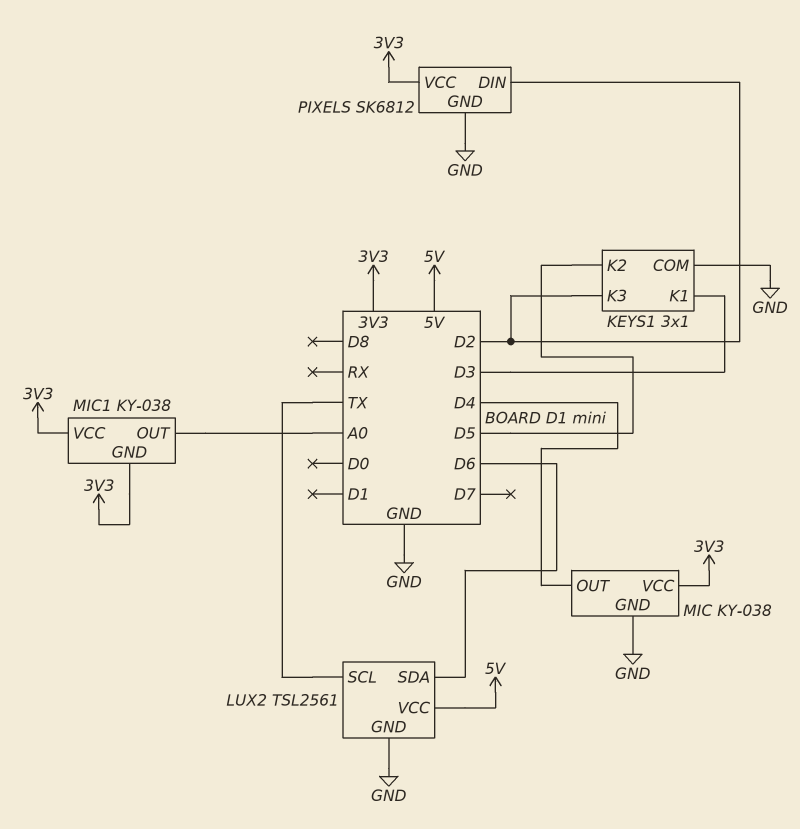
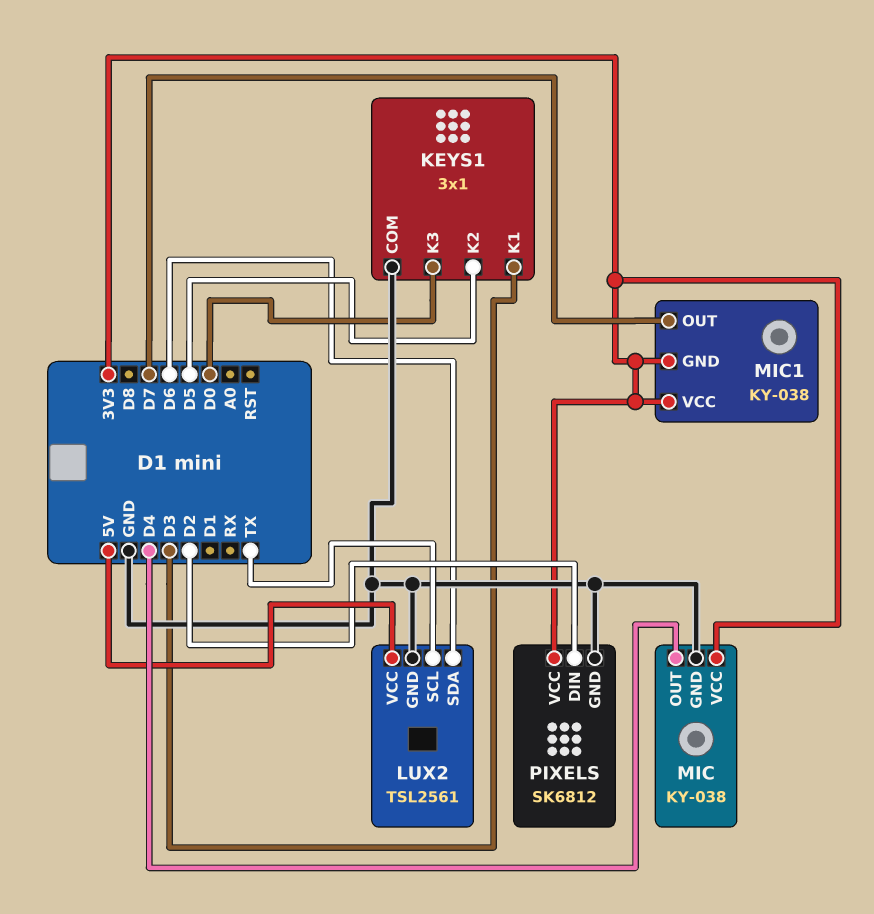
KEYS1 pin K3: D2 -> D0
MIC1 pin OUT: A0 -> D7

